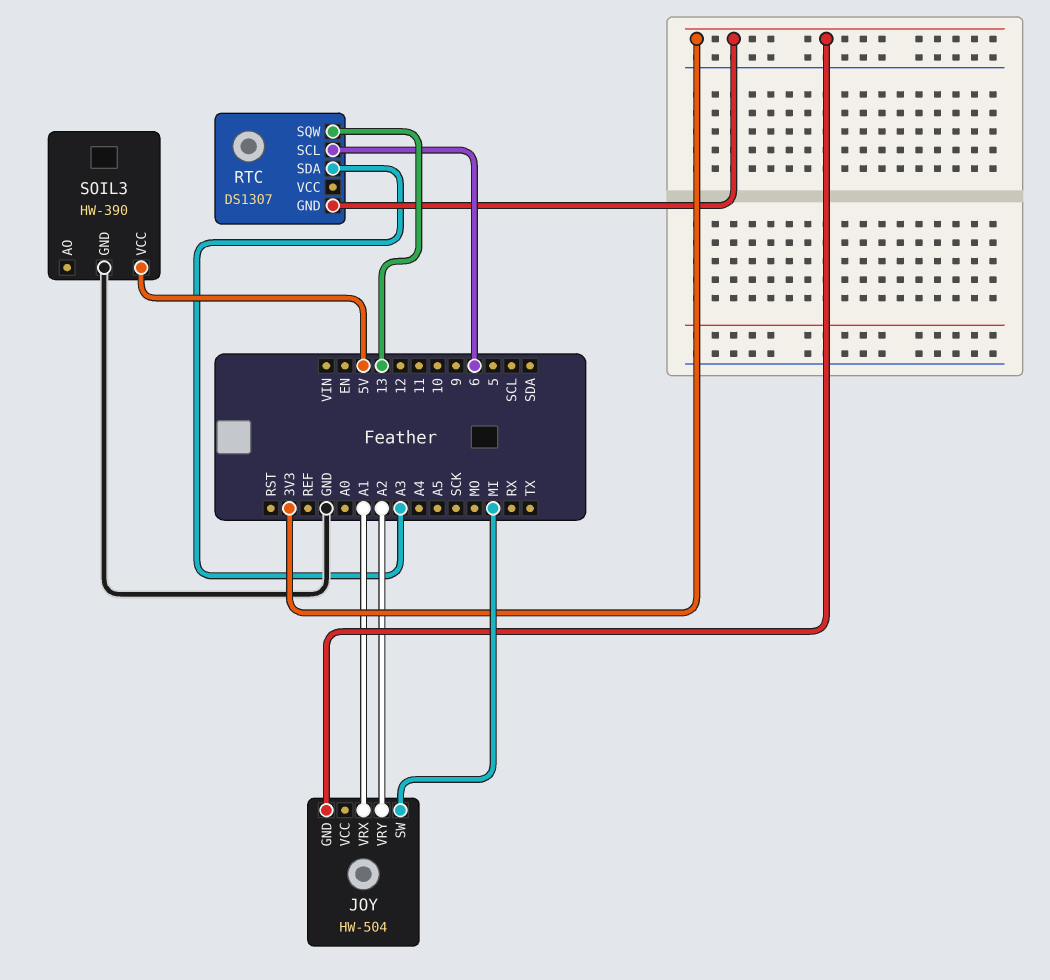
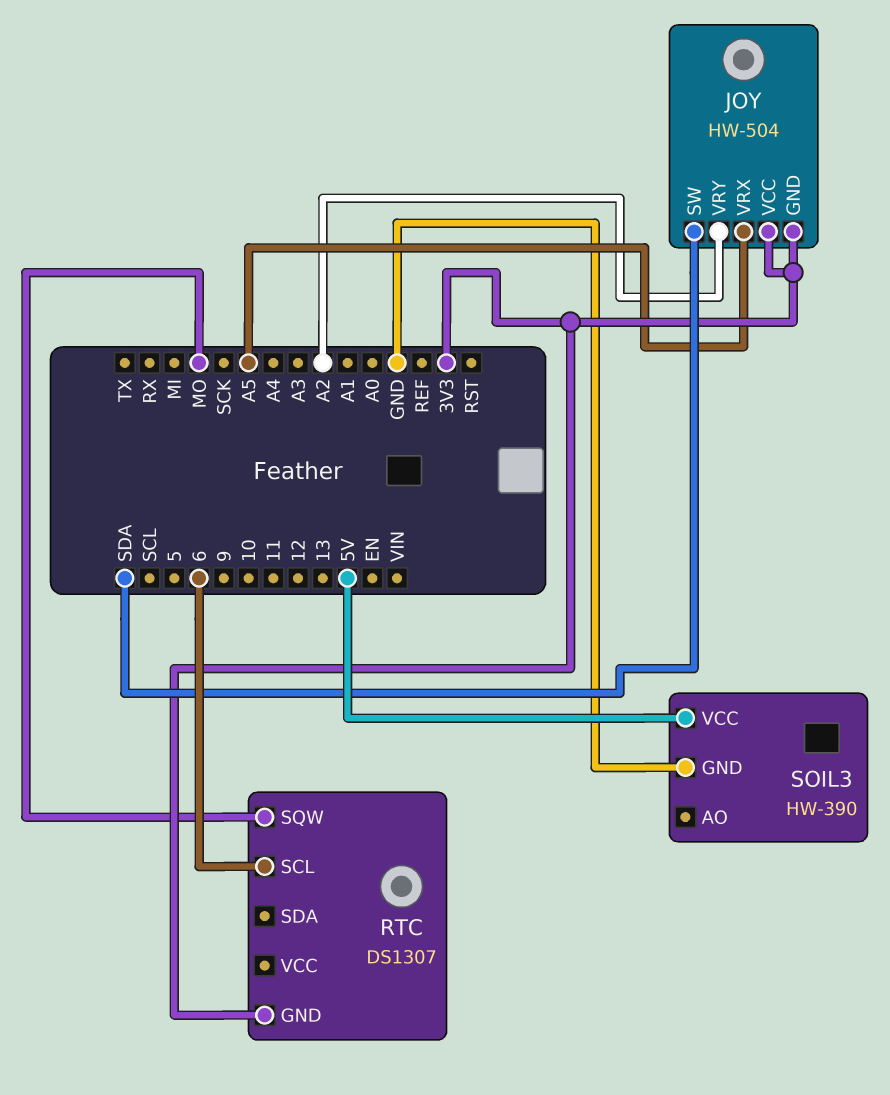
JOY pin SW: MI -> SDA
JOY pin VCC: none -> 3V3
JOY pin VRX: A1 -> A5
RTC pin SDA: A3 -> none
RTC pin SQW: 13 -> MO

